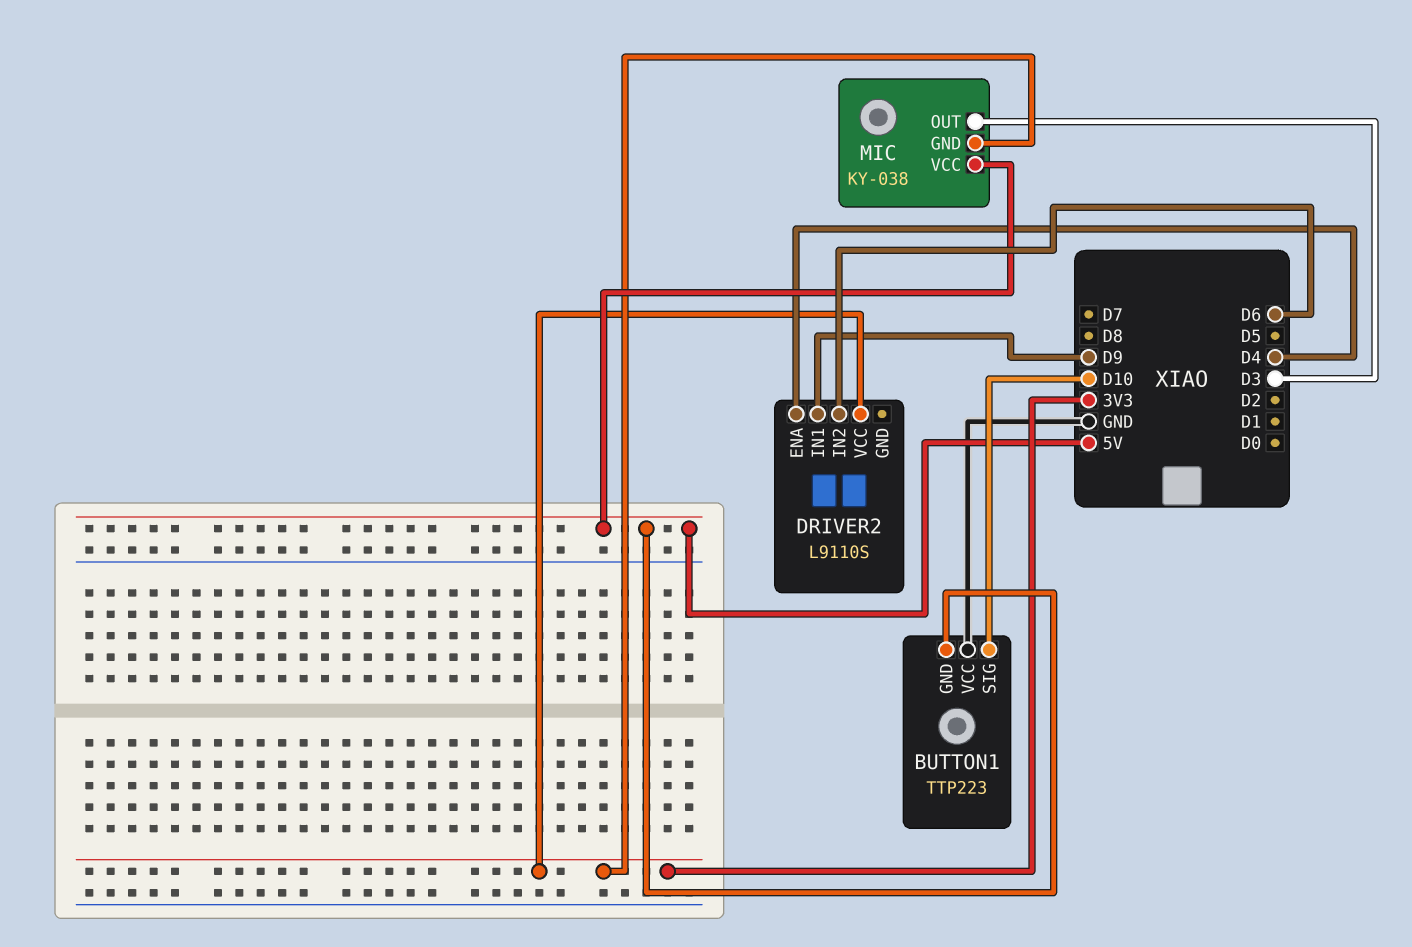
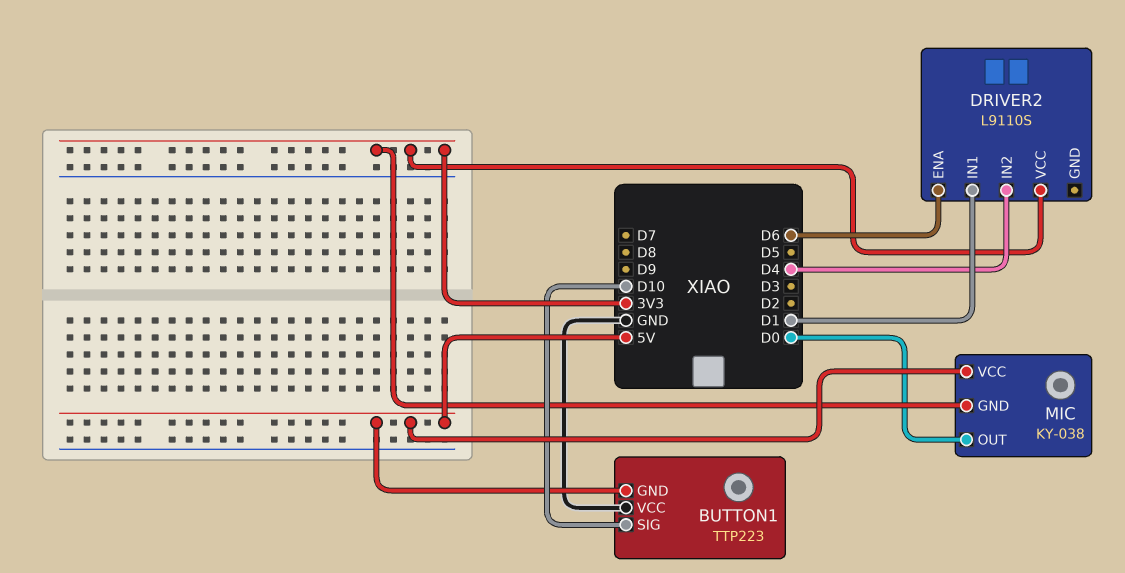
DRIVER2 pin ENA: D4 -> D6
DRIVER2 pin IN1: D9 -> D1
DRIVER2 pin IN2: D6 -> D4
MIC pin OUT: D3 -> D0

